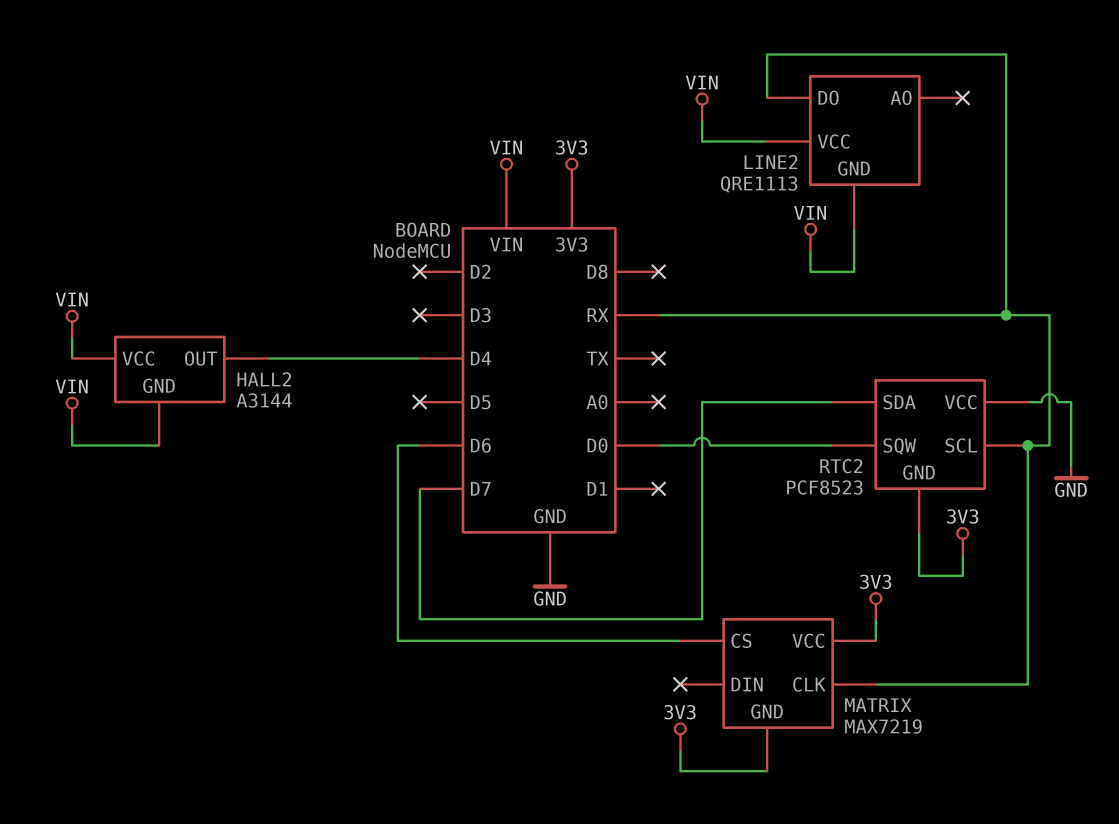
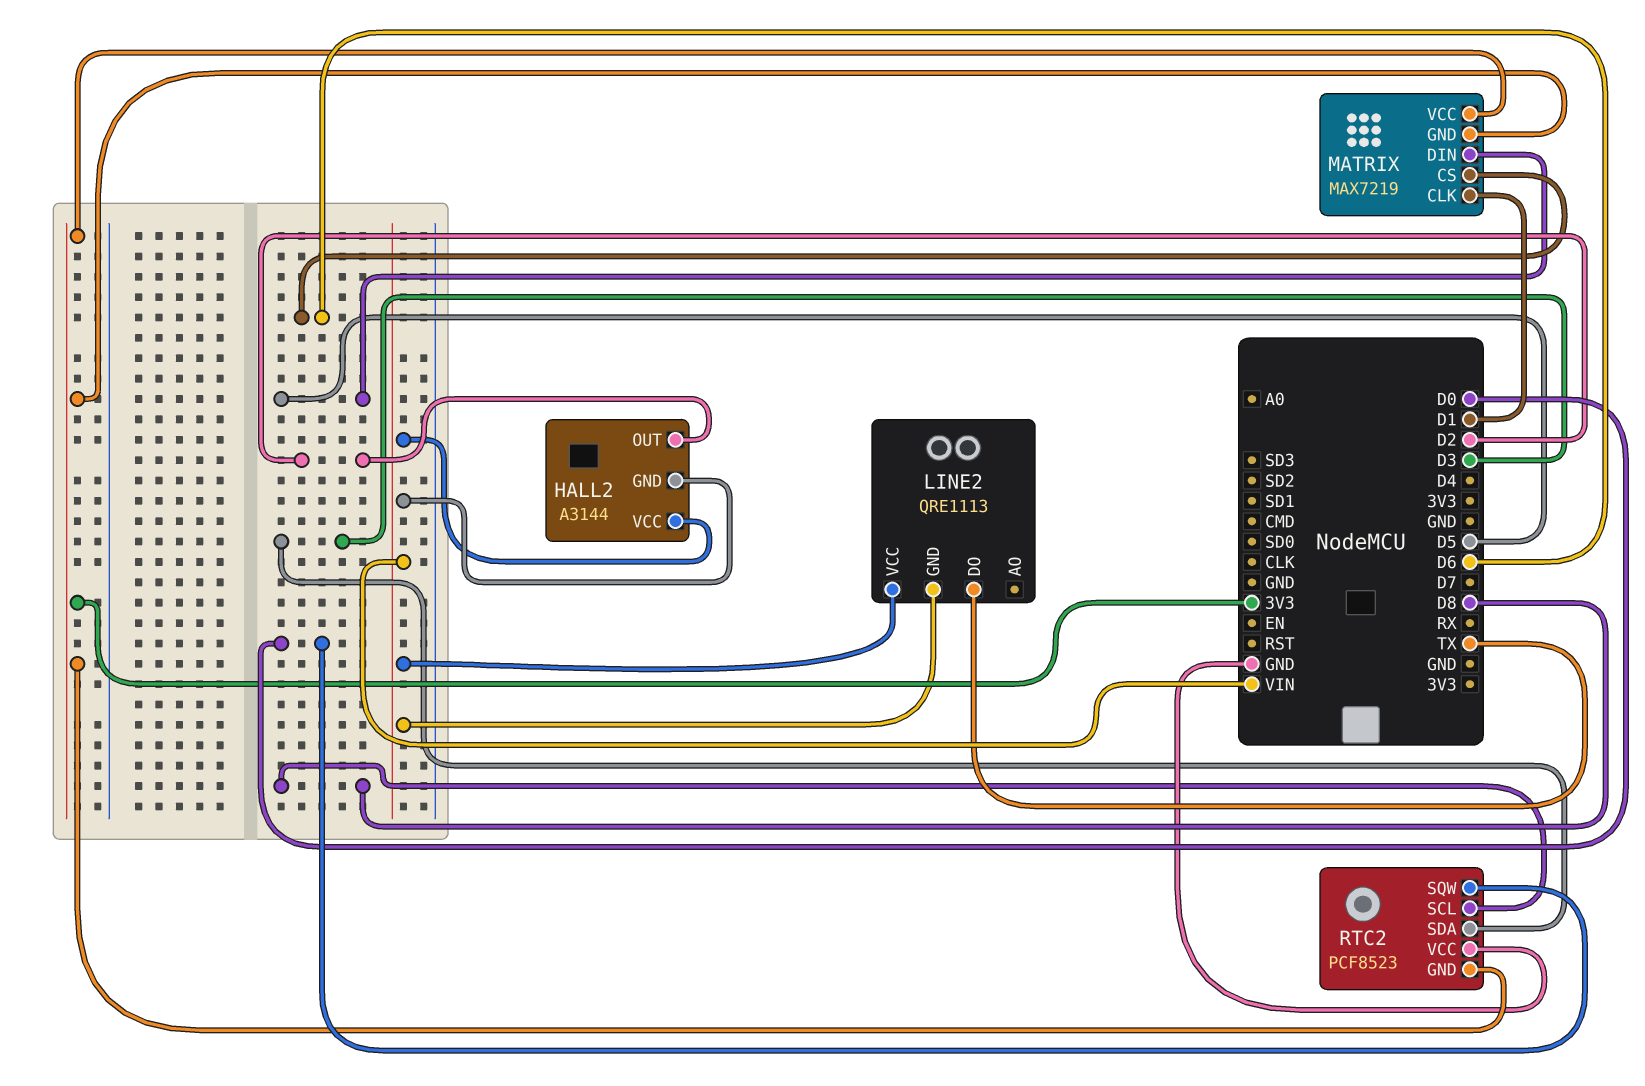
HALL2 pin OUT: D4 -> D2
LINE2 pin DO: RX -> TX
MATRIX pin CLK: RX -> D1
MATRIX pin DIN: none -> D5
RTC2 pin SCL: RX -> D8
RTC2 pin SDA: D7 -> D3

